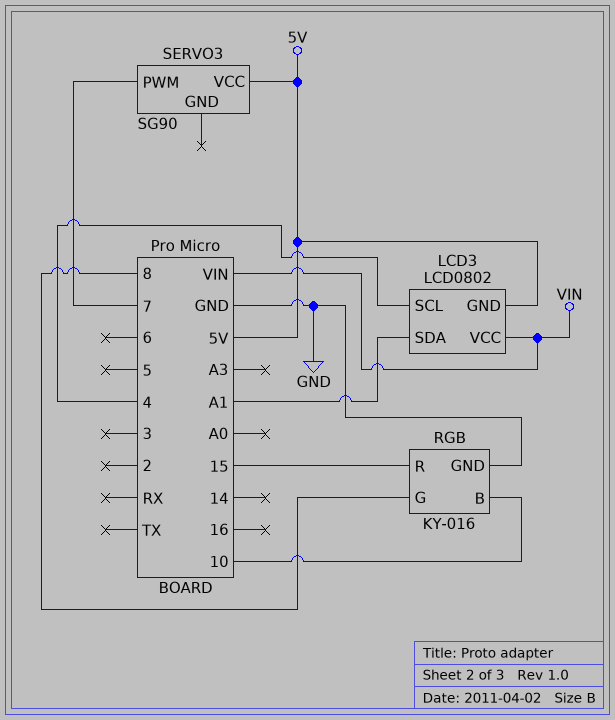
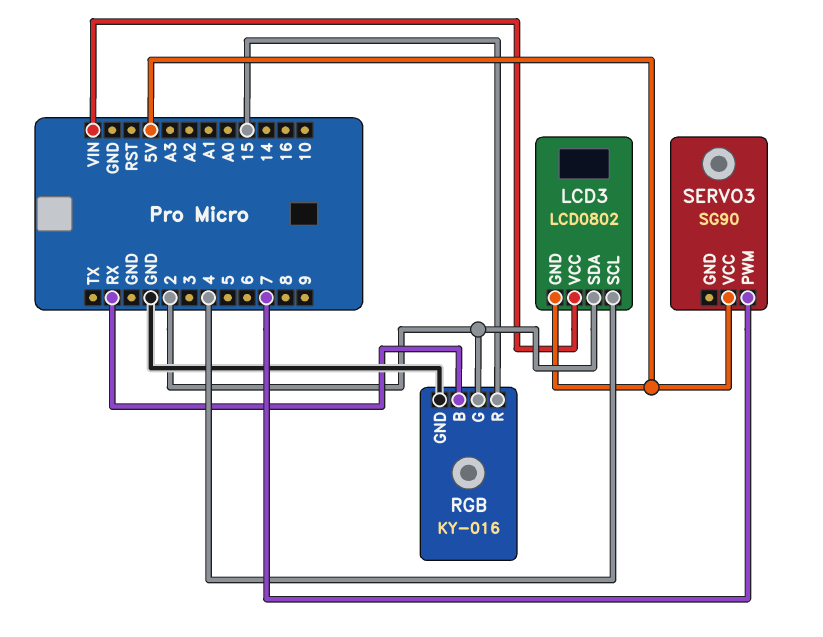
LCD3 pin SDA: A1 -> 2
RGB pin B: 10 -> RX
RGB pin G: 8 -> 2

